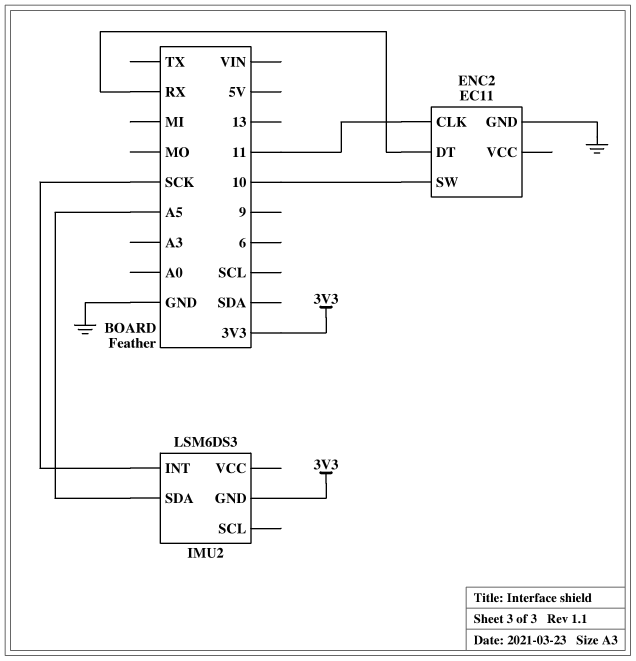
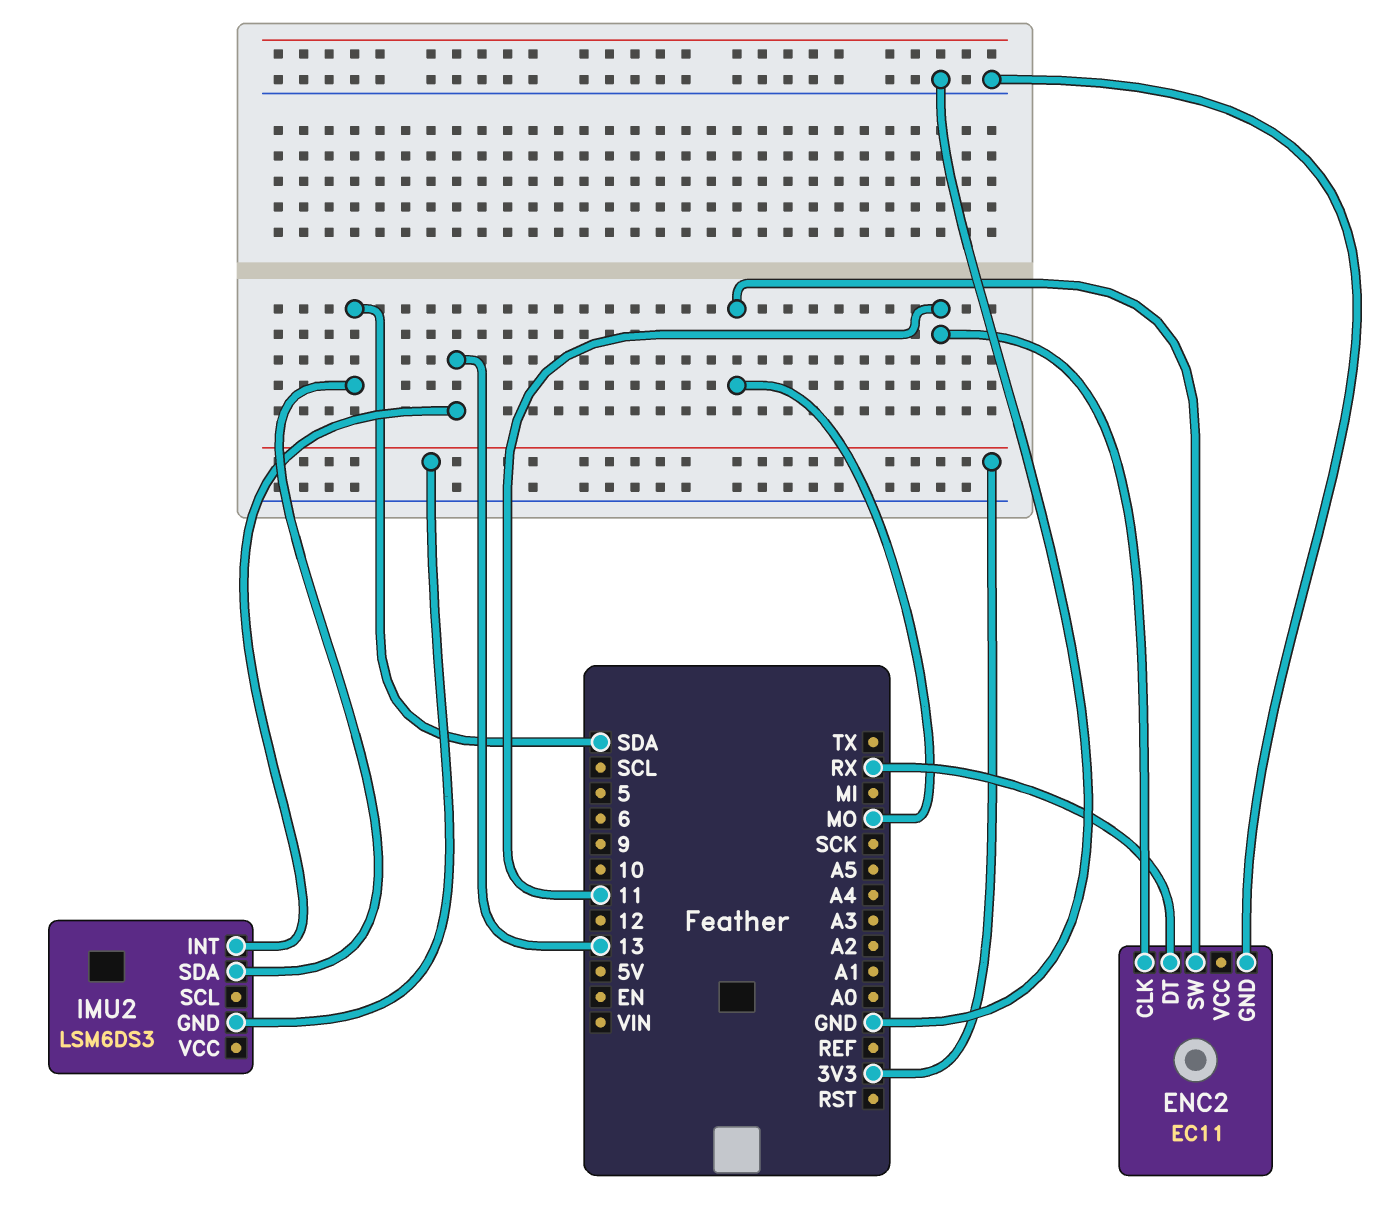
ENC2 pin SW: 10 -> MO
IMU2 pin INT: SCK -> 13
IMU2 pin SDA: A5 -> SDA

